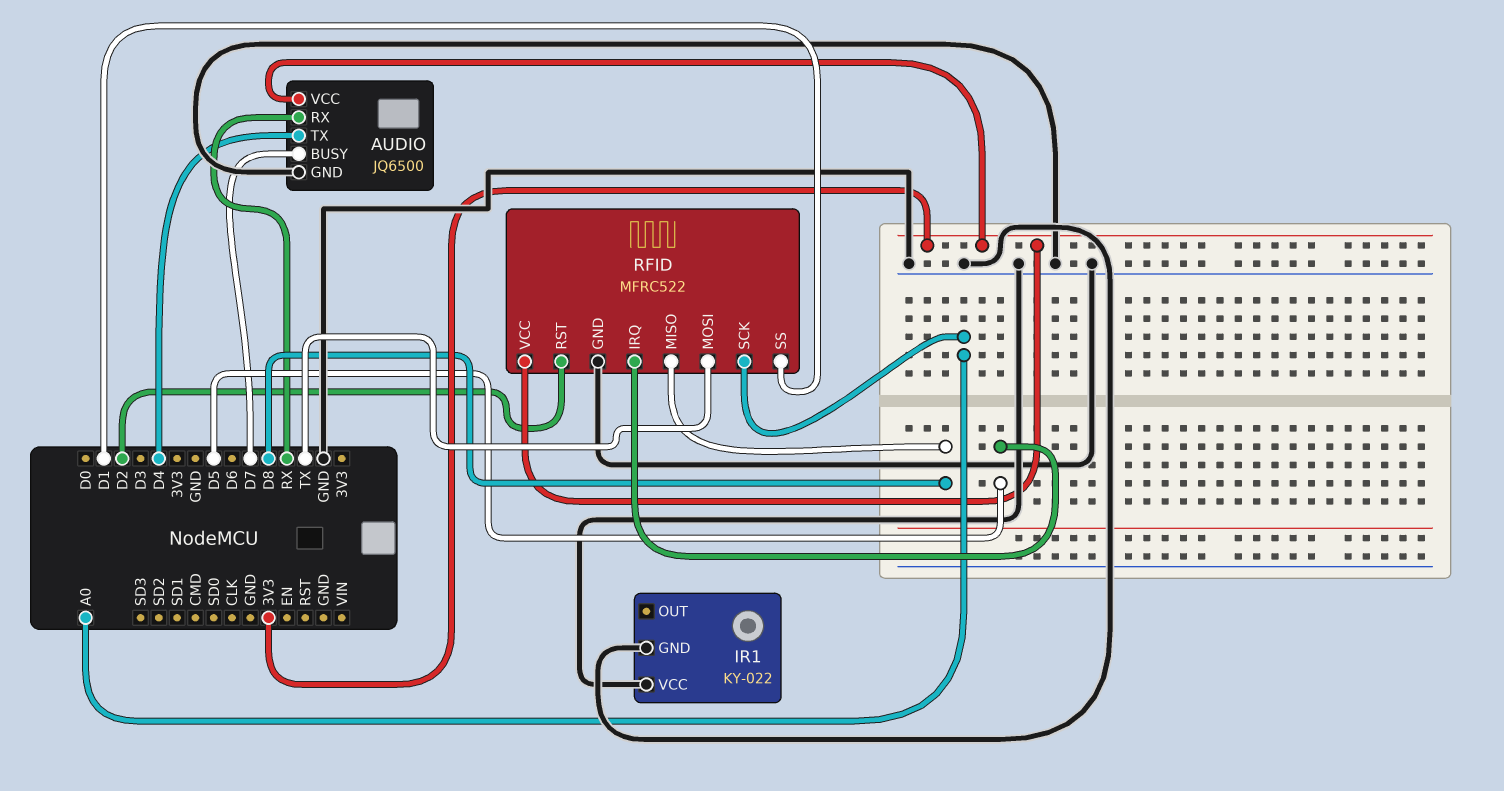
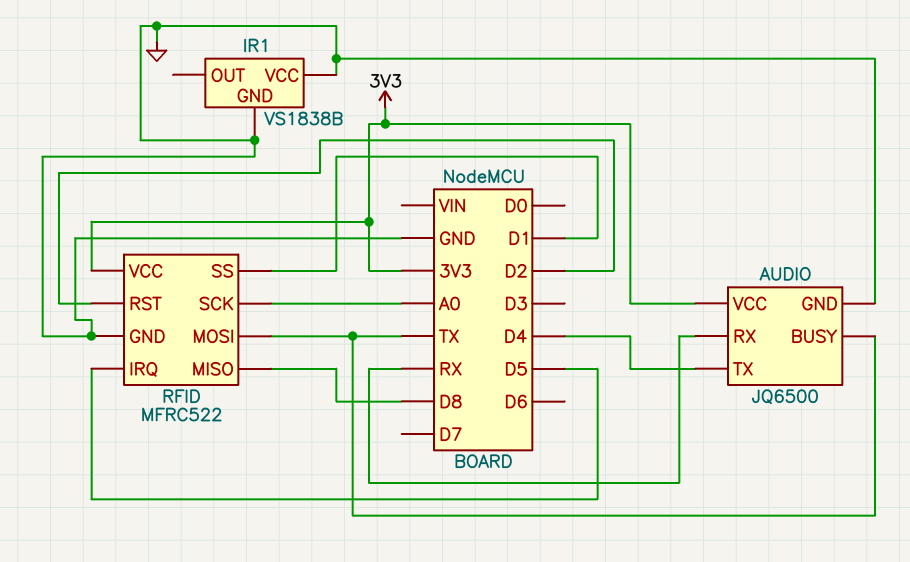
AUDIO pin BUSY: D7 -> TX
IR1: KY-022 -> VS1838B

